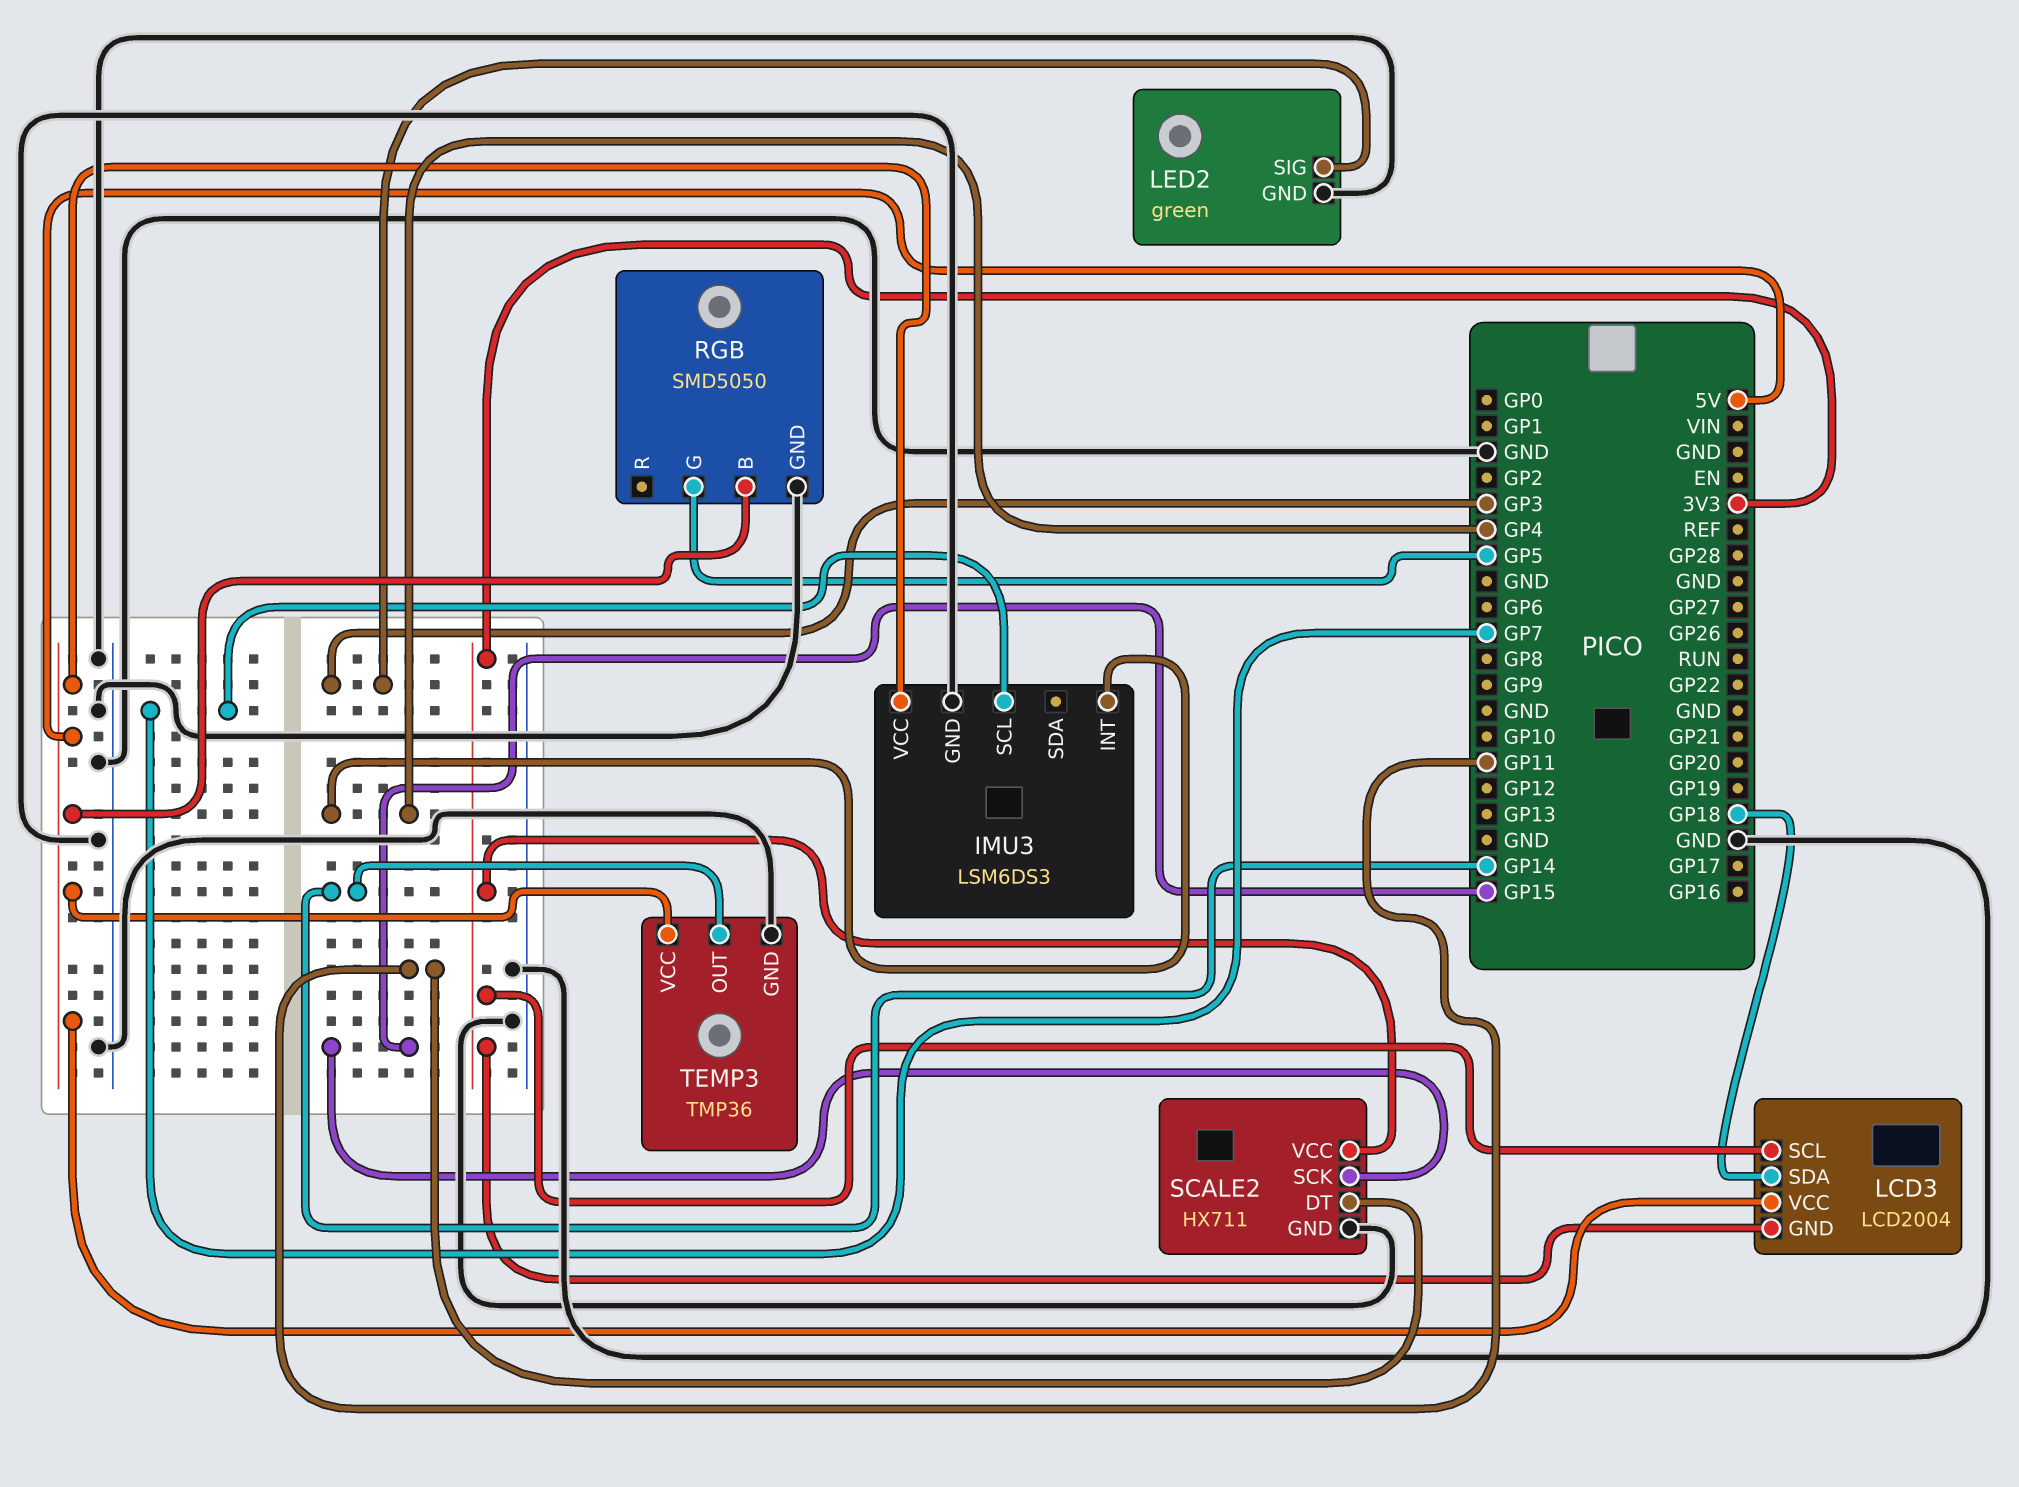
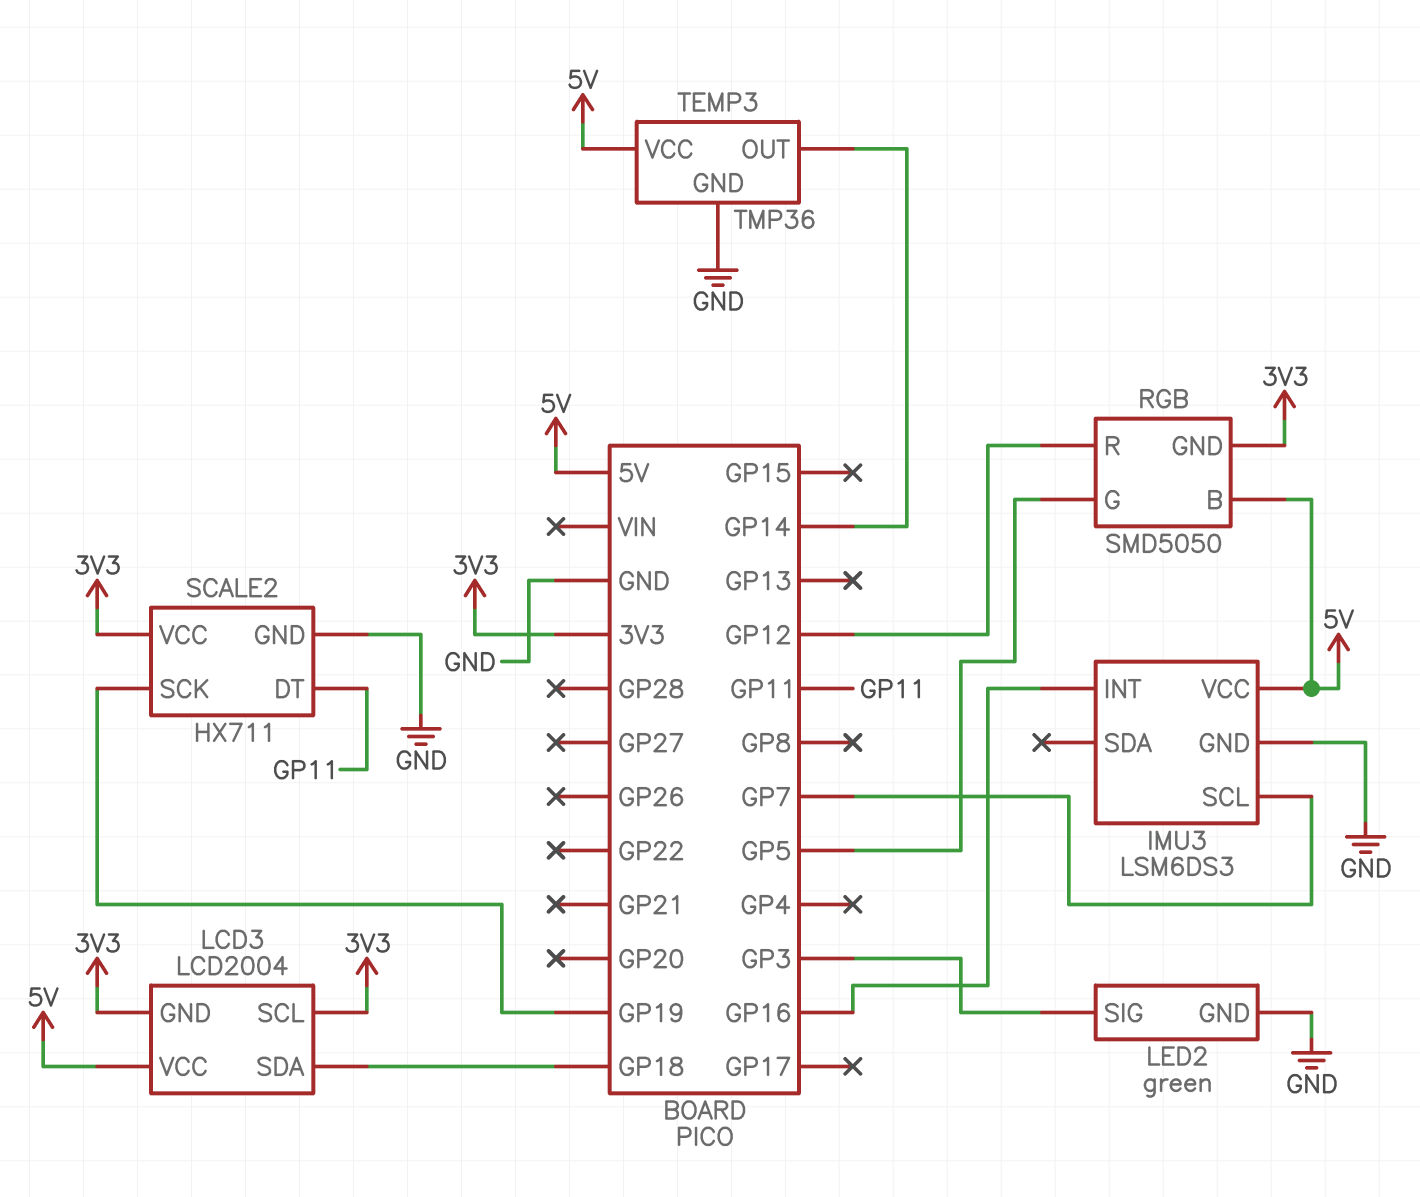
IMU3 pin INT: GP4 -> GP16
RGB pin GND: GND -> 3V3
RGB pin R: none -> GP12
SCALE2 pin SCK: GP15 -> GP19

